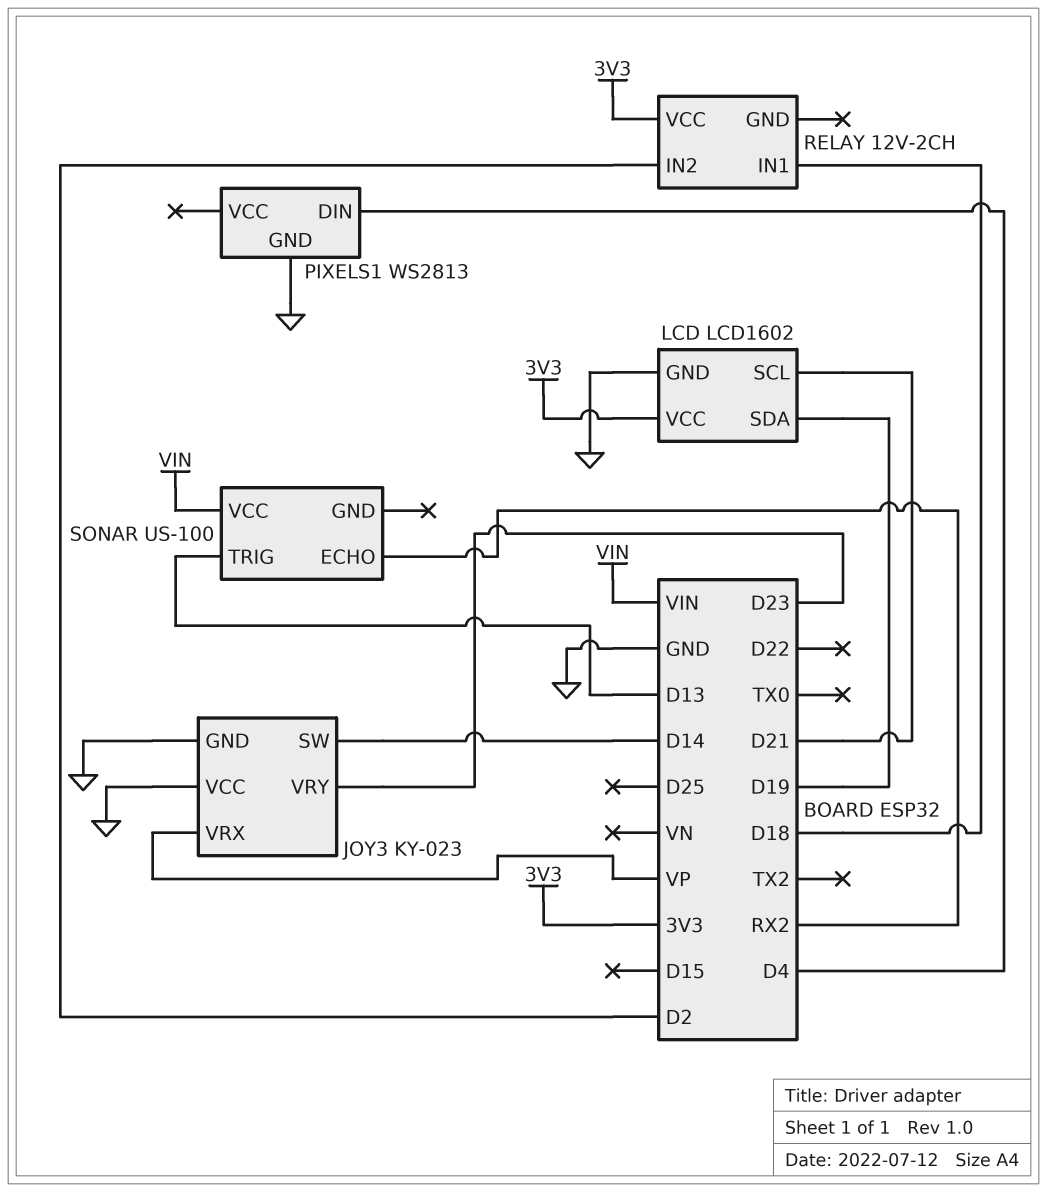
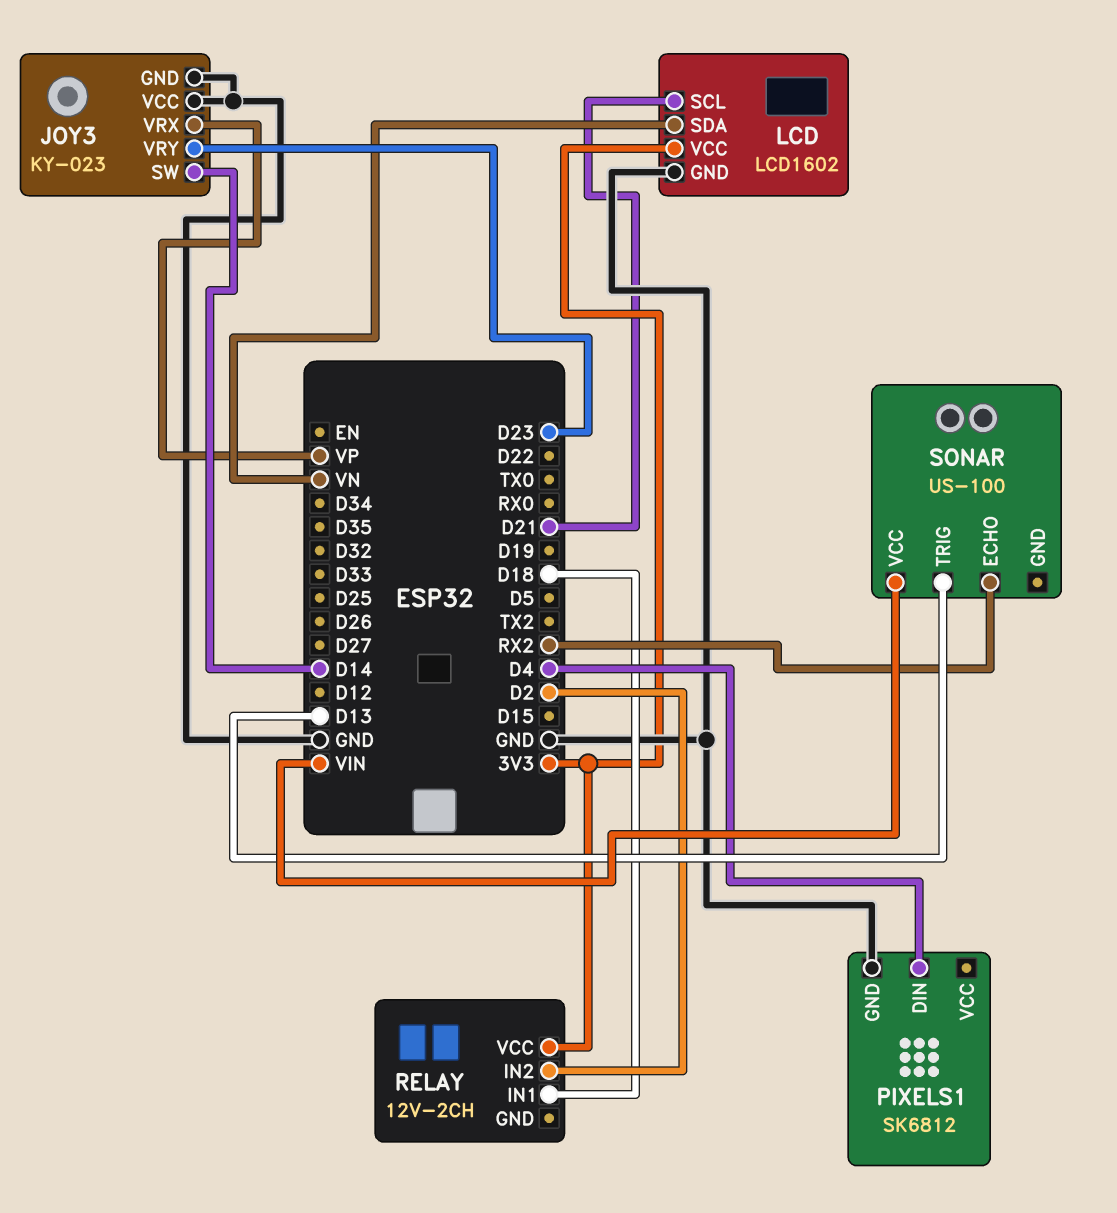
LCD pin SDA: D19 -> VN
PIXELS1: WS2813 -> SK6812

